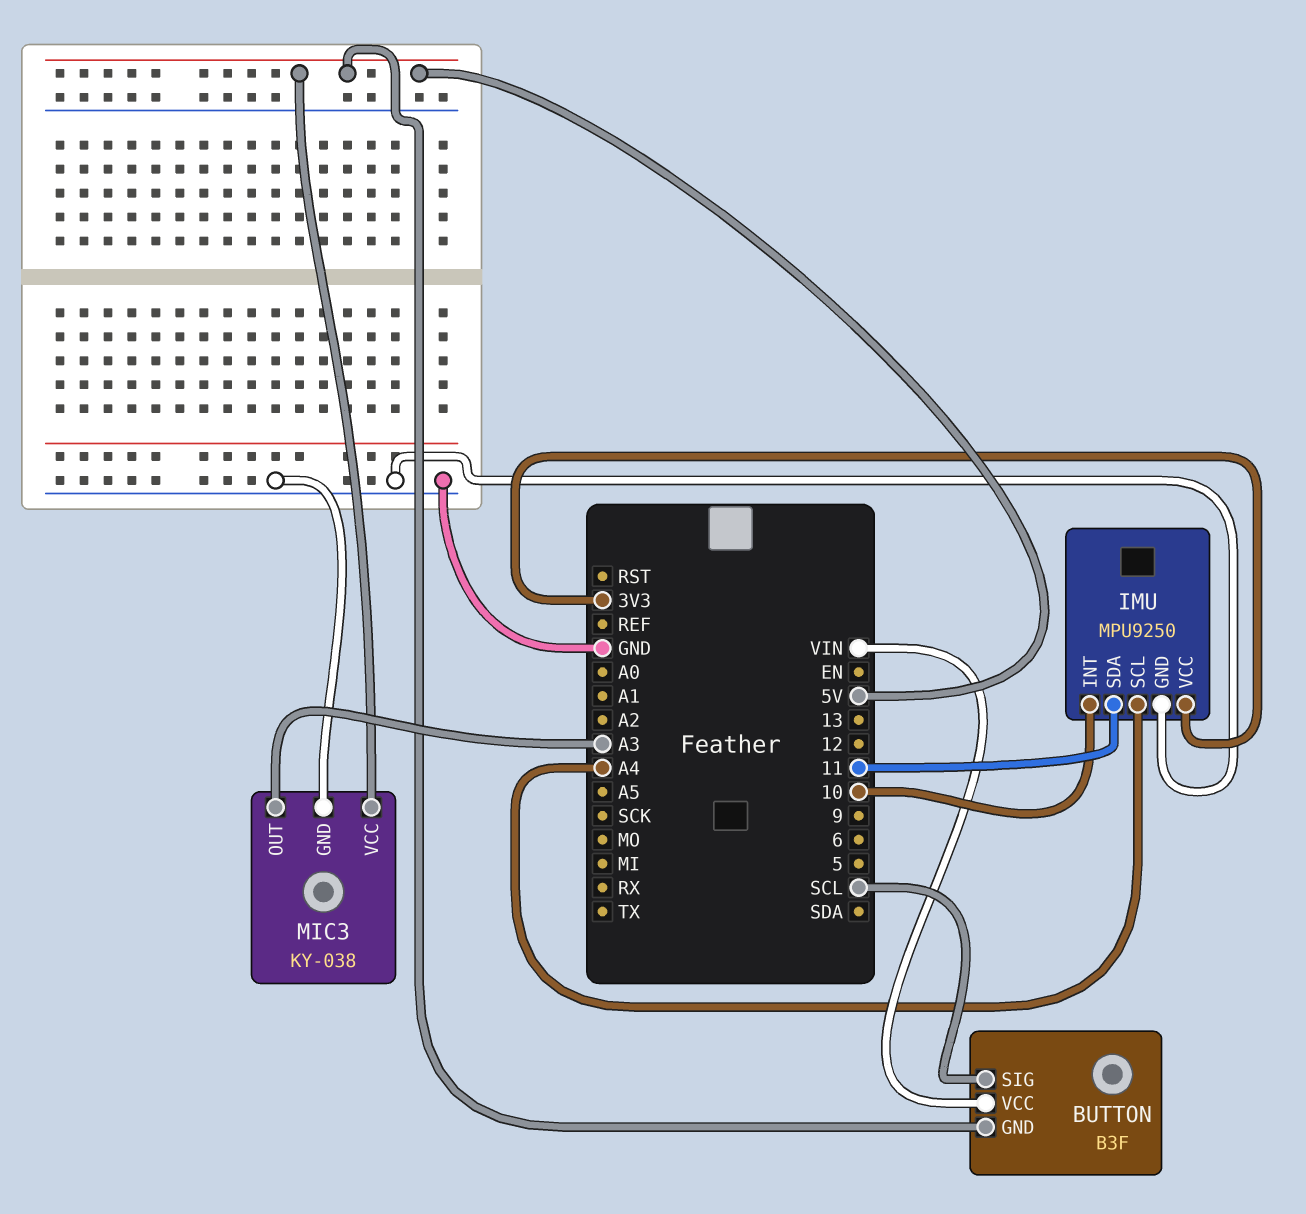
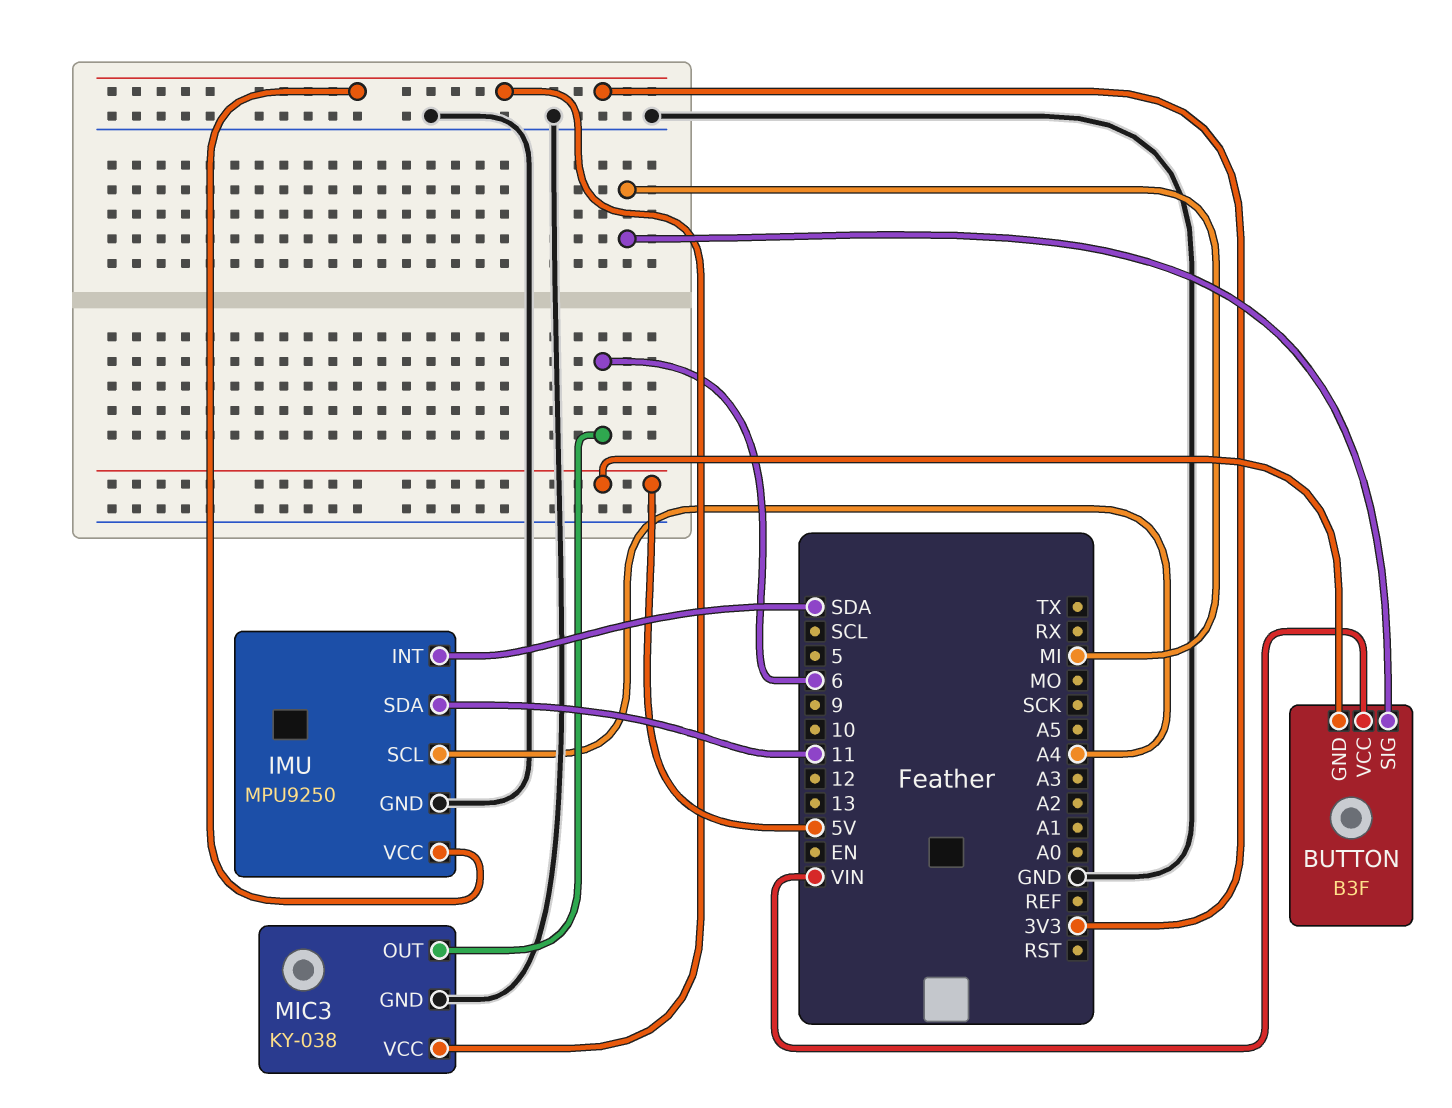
BUTTON pin SIG: SCL -> MI
IMU pin INT: 10 -> SDA
MIC3 pin OUT: A3 -> 6
MIC3 pin VCC: 5V -> 3V3

